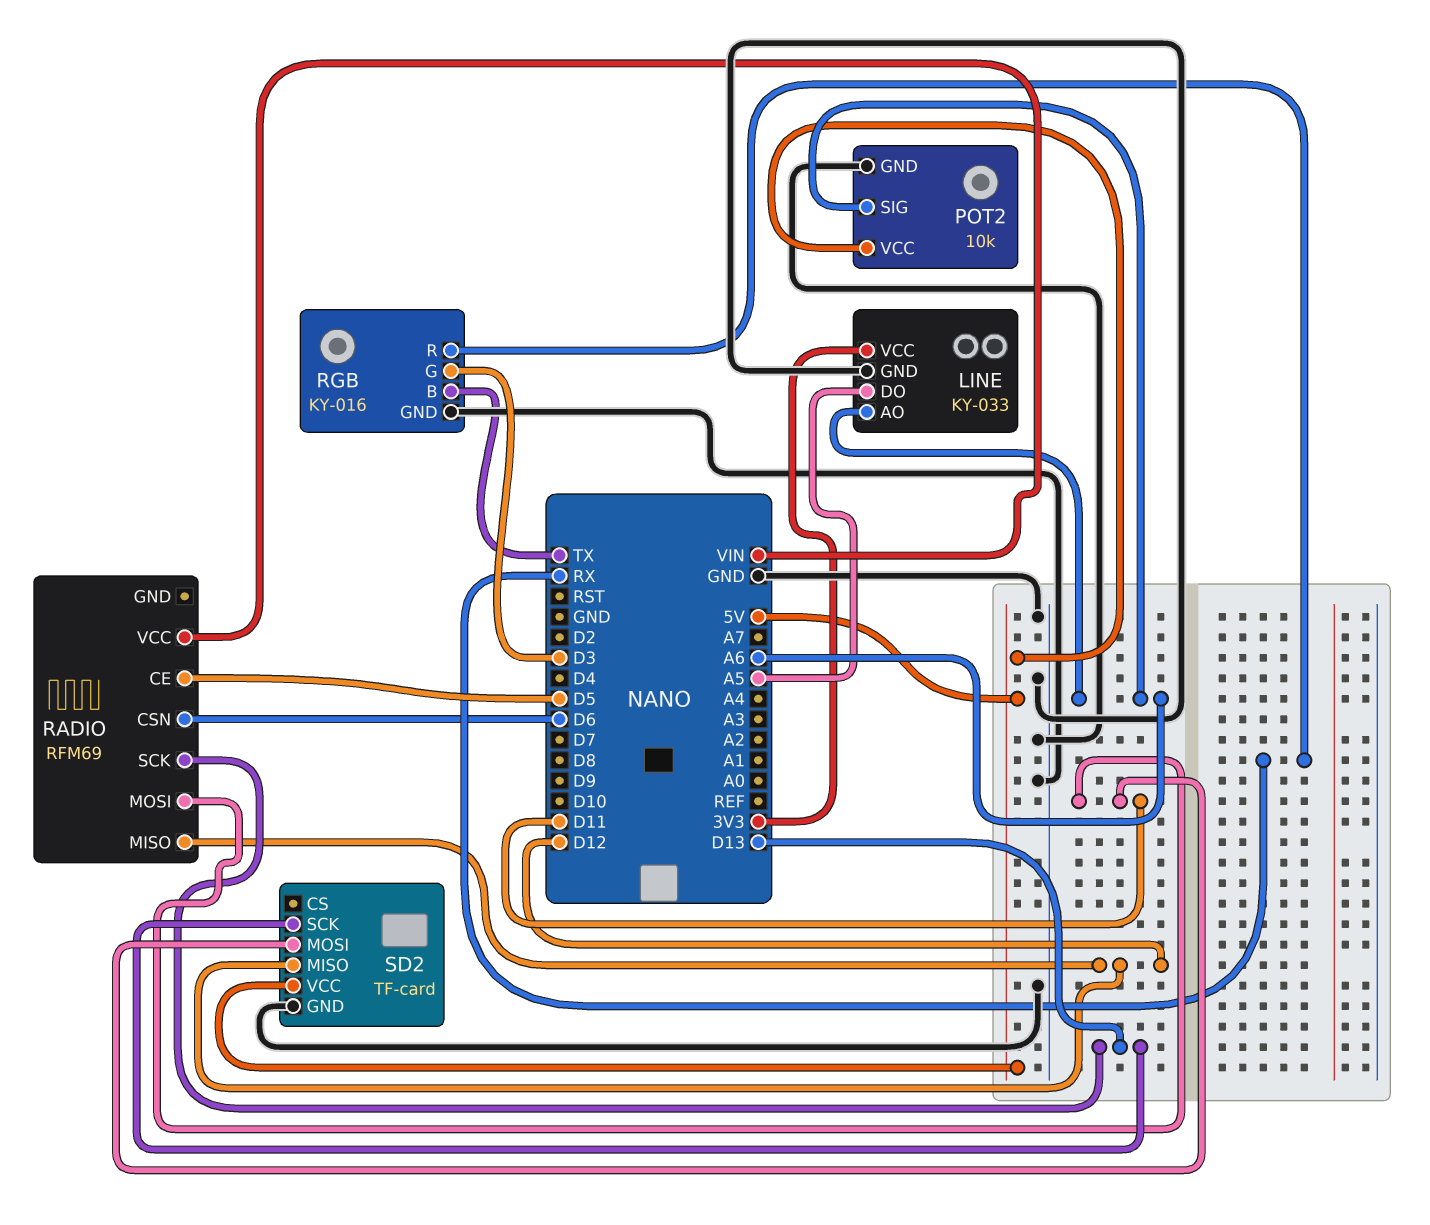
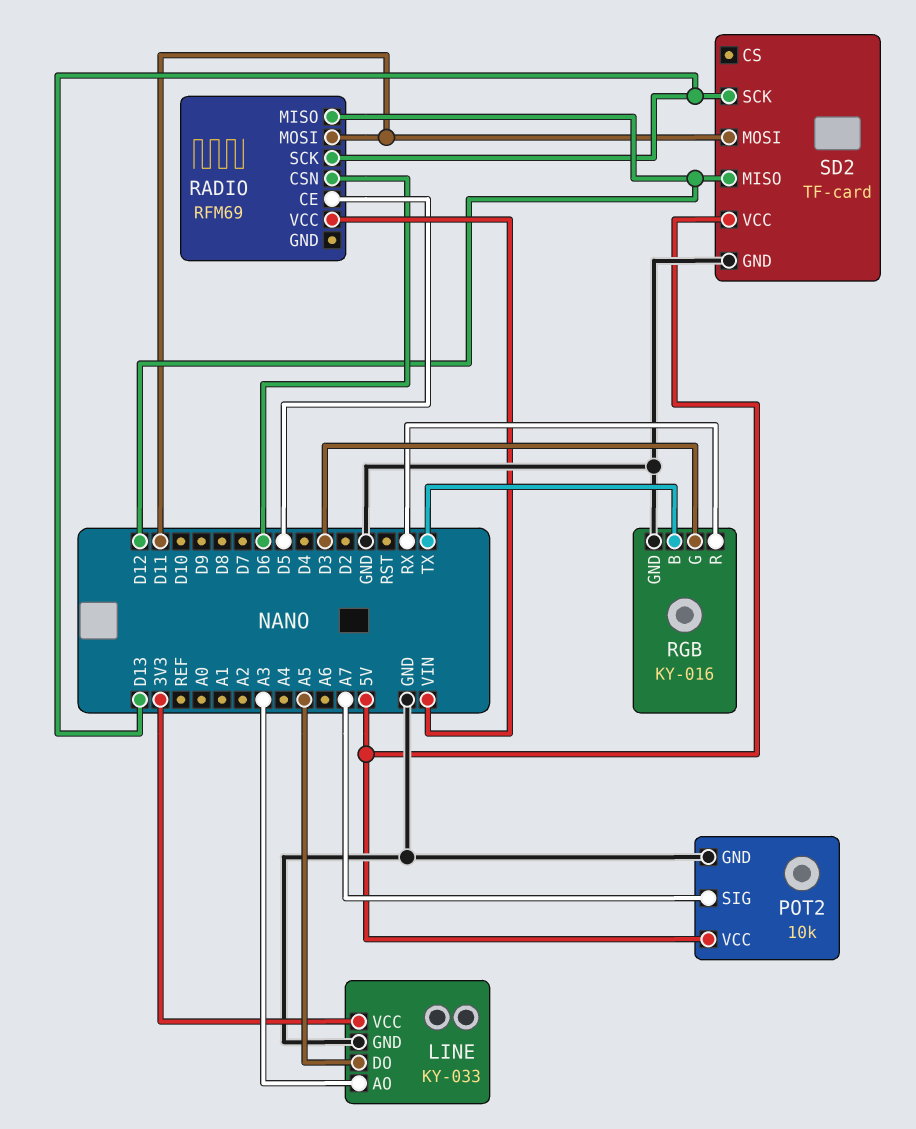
LINE pin AO: A6 -> A3
POT2 pin SIG: A6 -> A7

